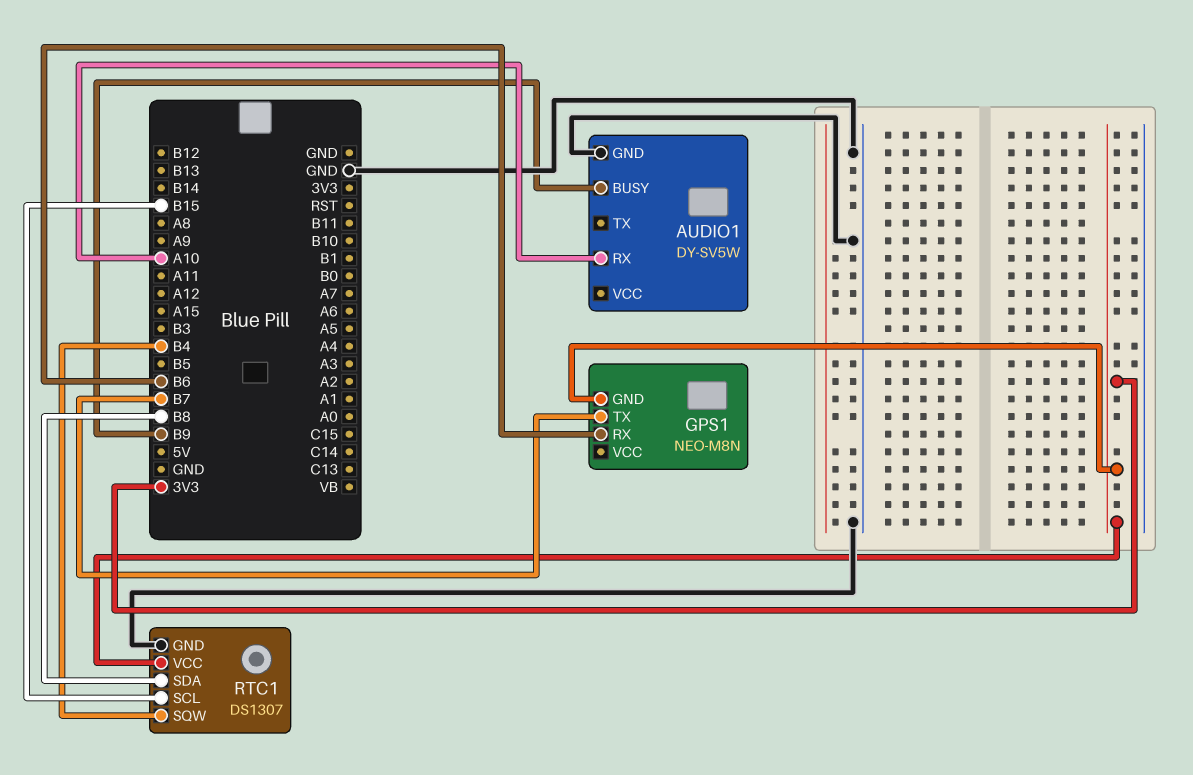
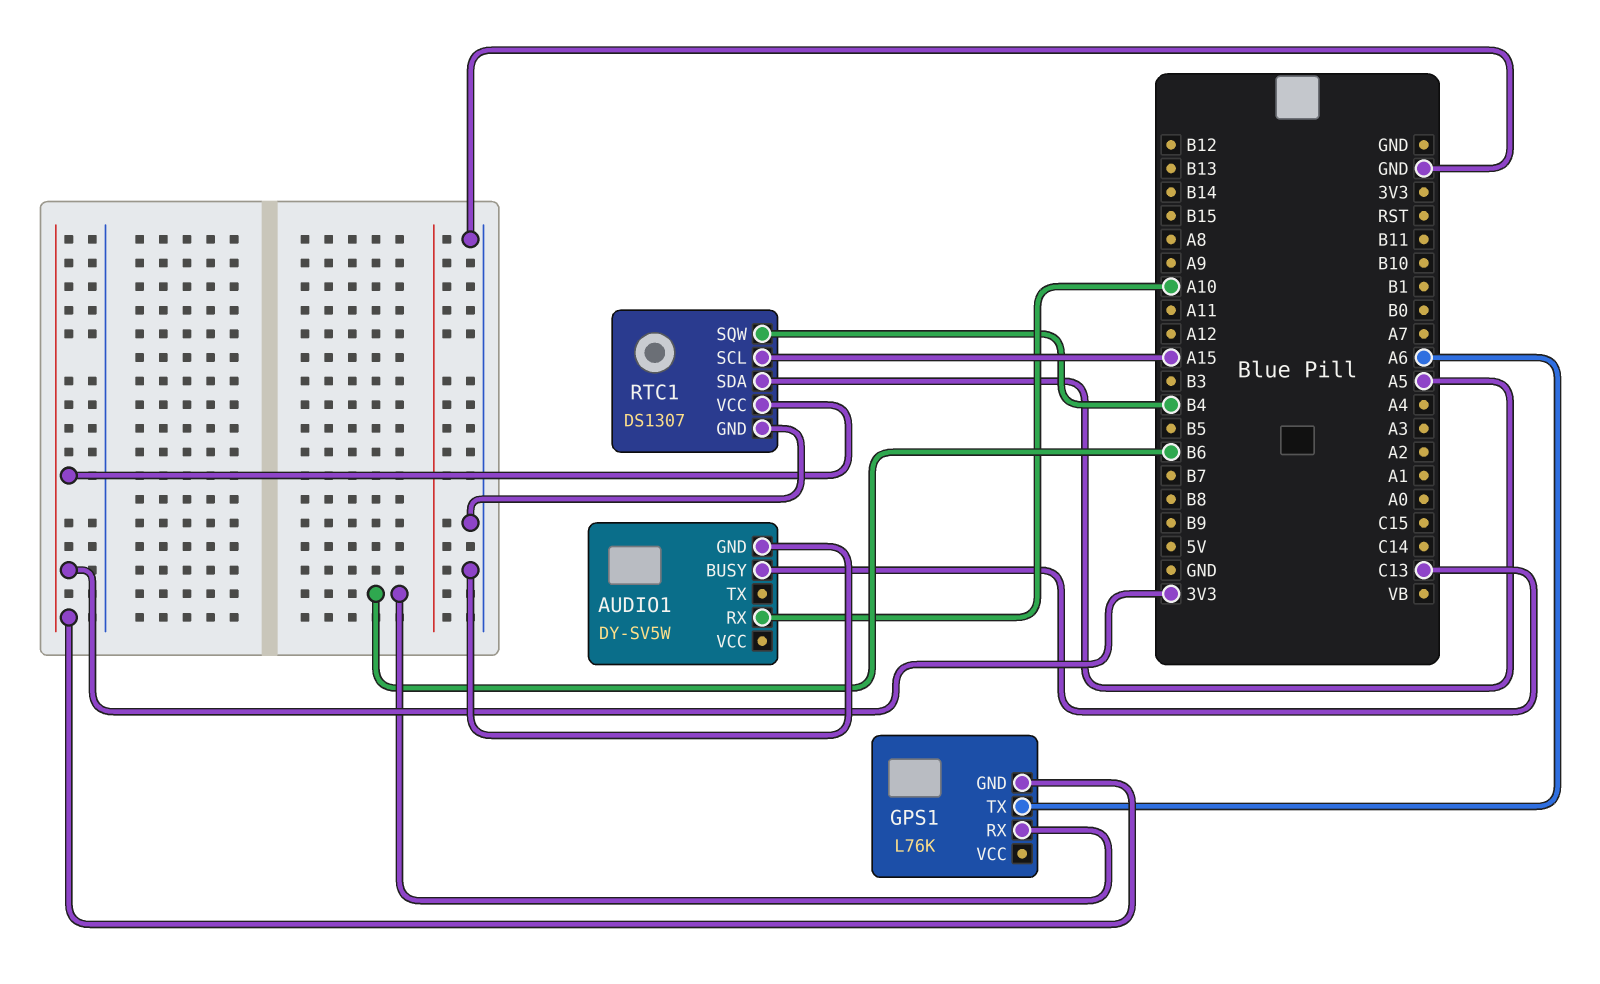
AUDIO1 pin BUSY: B9 -> C13
GPS1: NEO-M8N -> L76K
GPS1 pin TX: B7 -> A6
RTC1 pin SCL: B15 -> A15
RTC1 pin SDA: B8 -> A5

